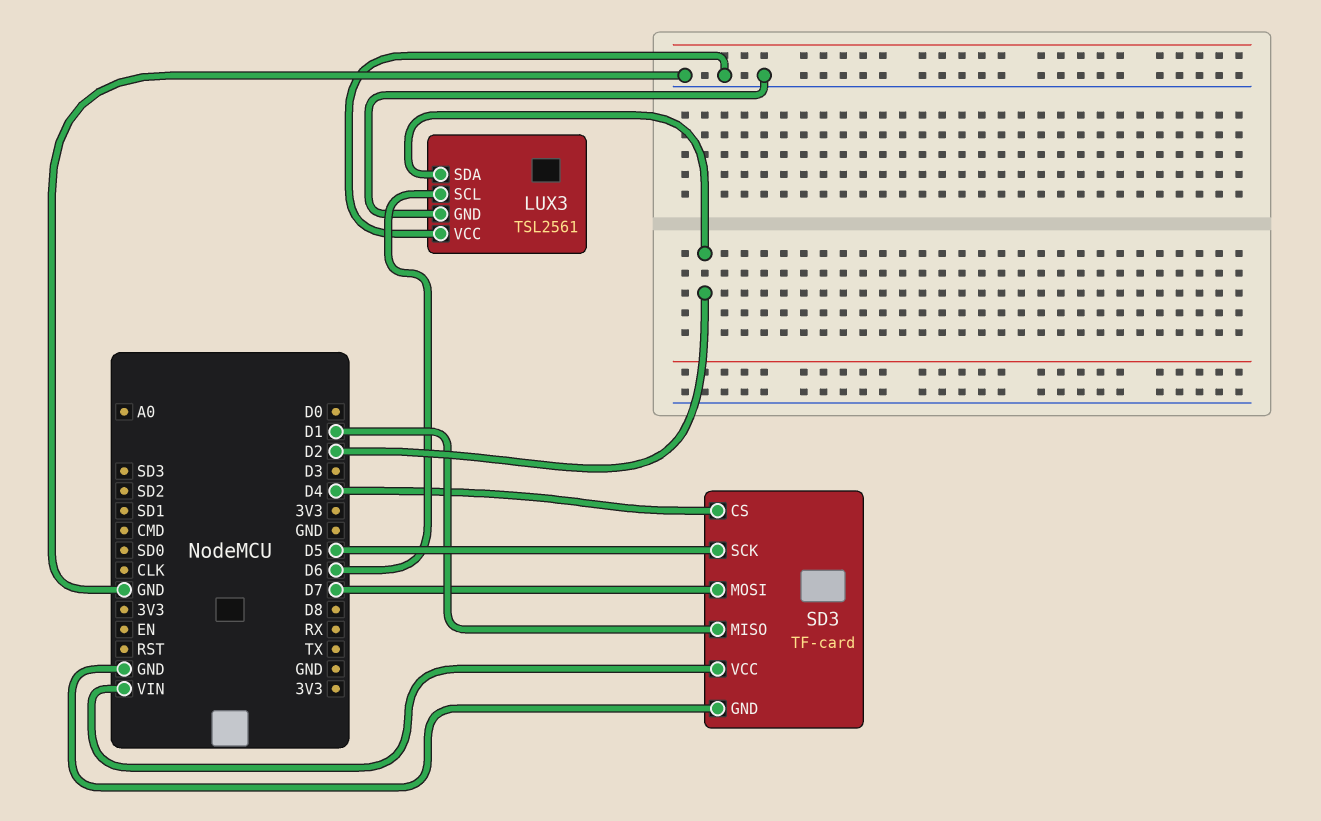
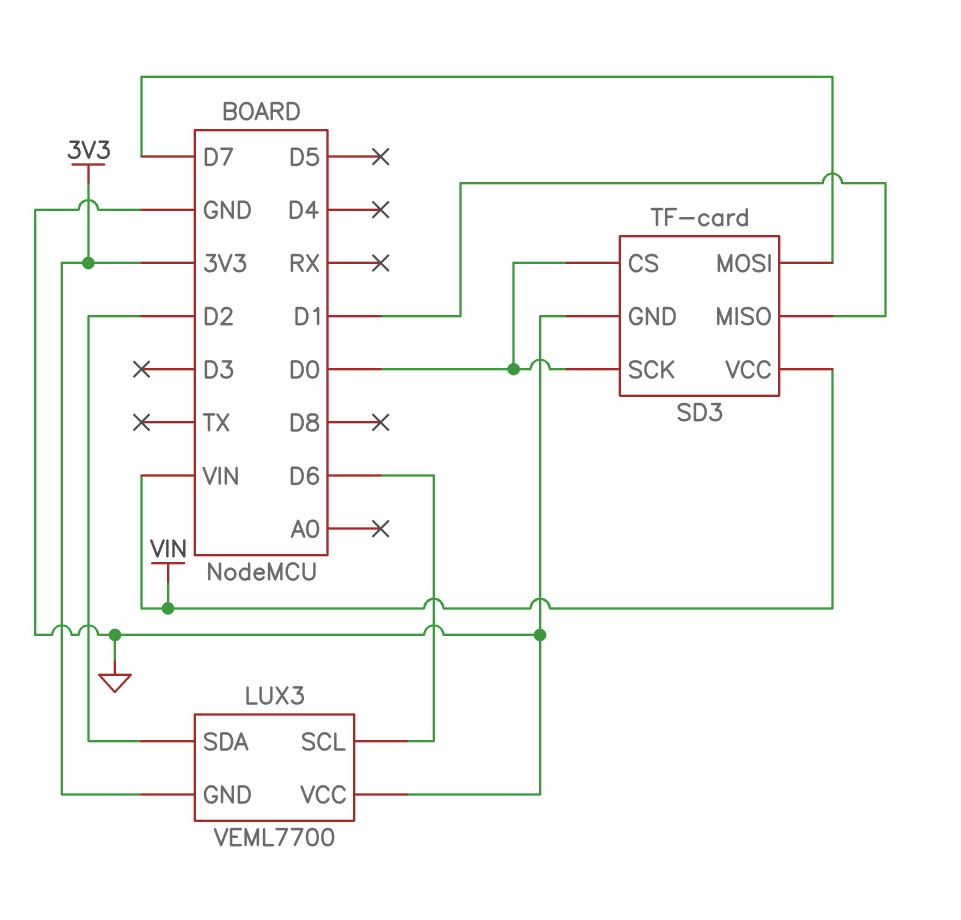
LUX3: TSL2561 -> VEML7700
LUX3 pin GND: GND -> 3V3
SD3 pin CS: D4 -> D0
SD3 pin SCK: D5 -> D0

